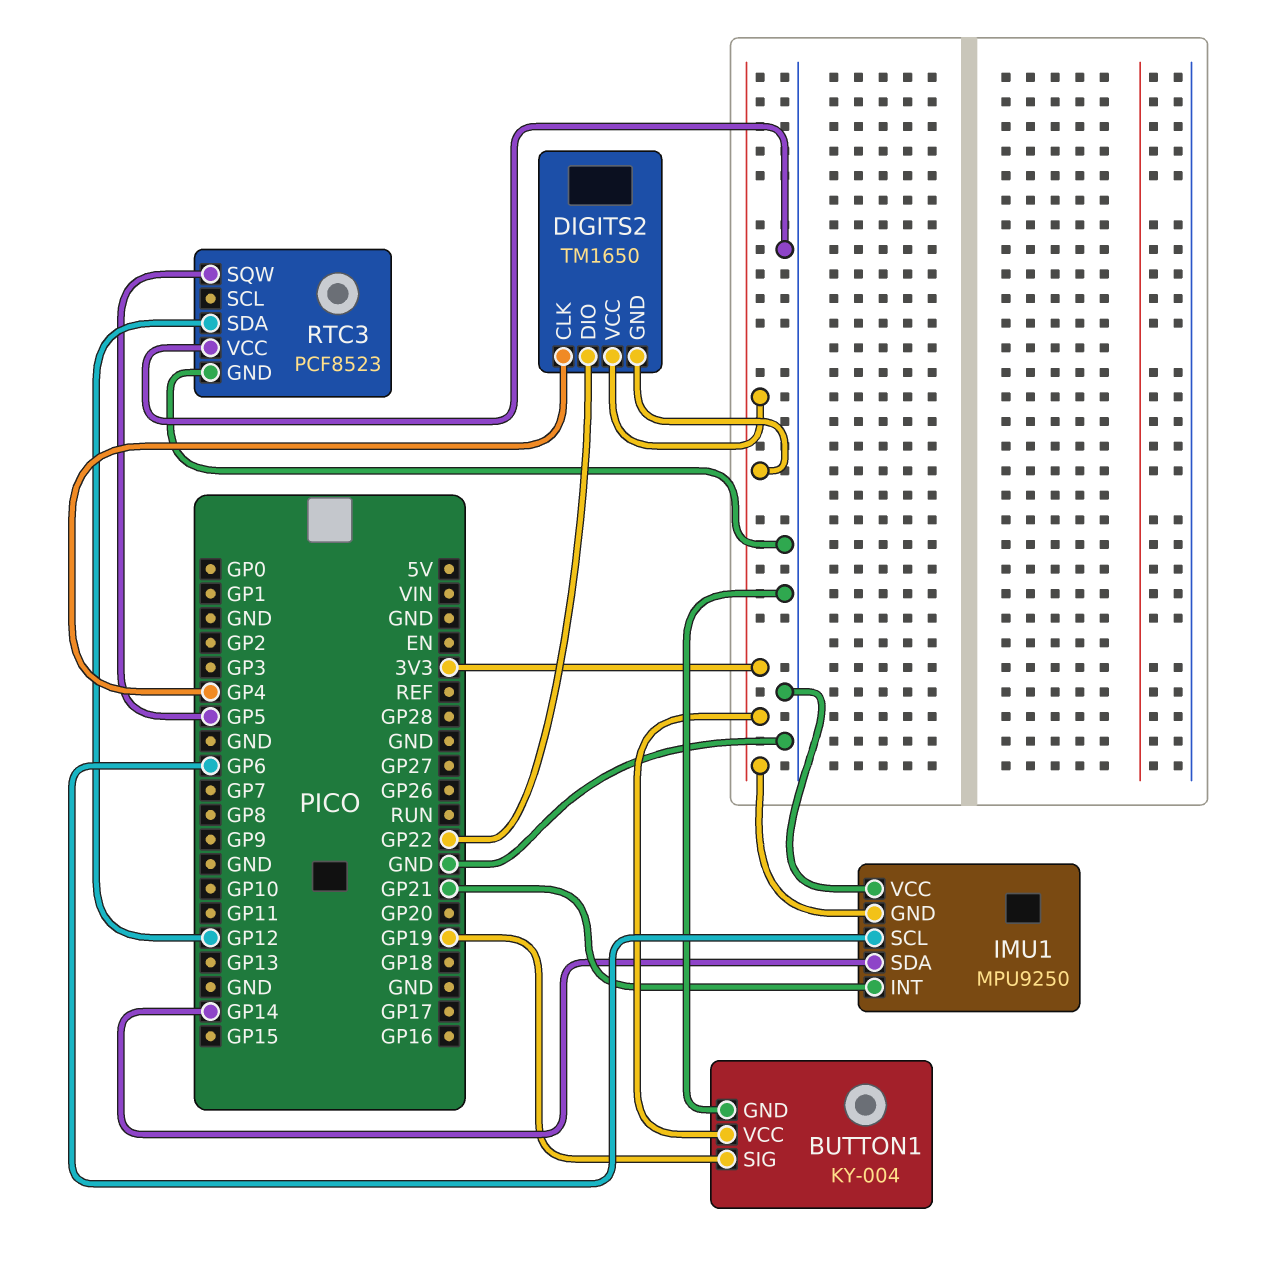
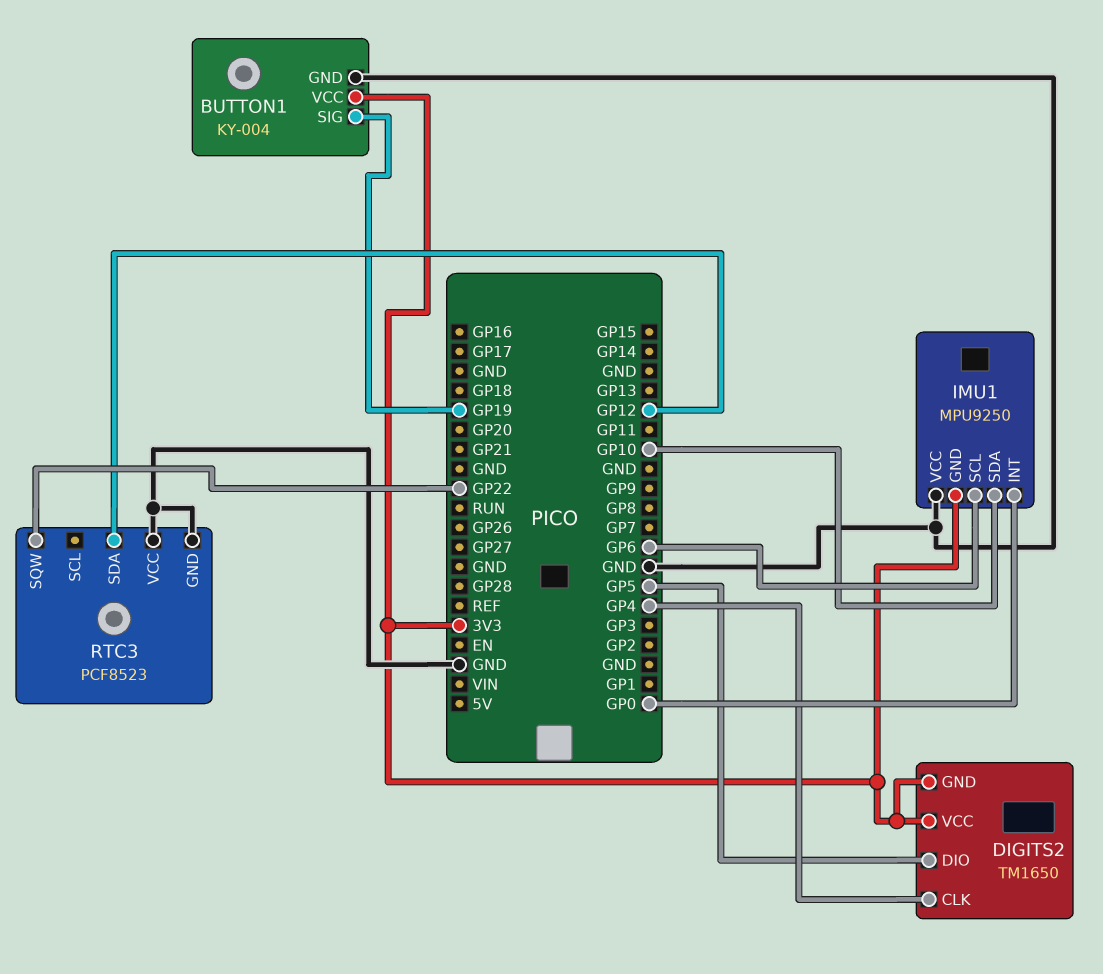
DIGITS2 pin DIO: GP22 -> GP5
IMU1 pin INT: GP21 -> GP0
IMU1 pin SDA: GP14 -> GP10
RTC3 pin SQW: GP5 -> GP22

